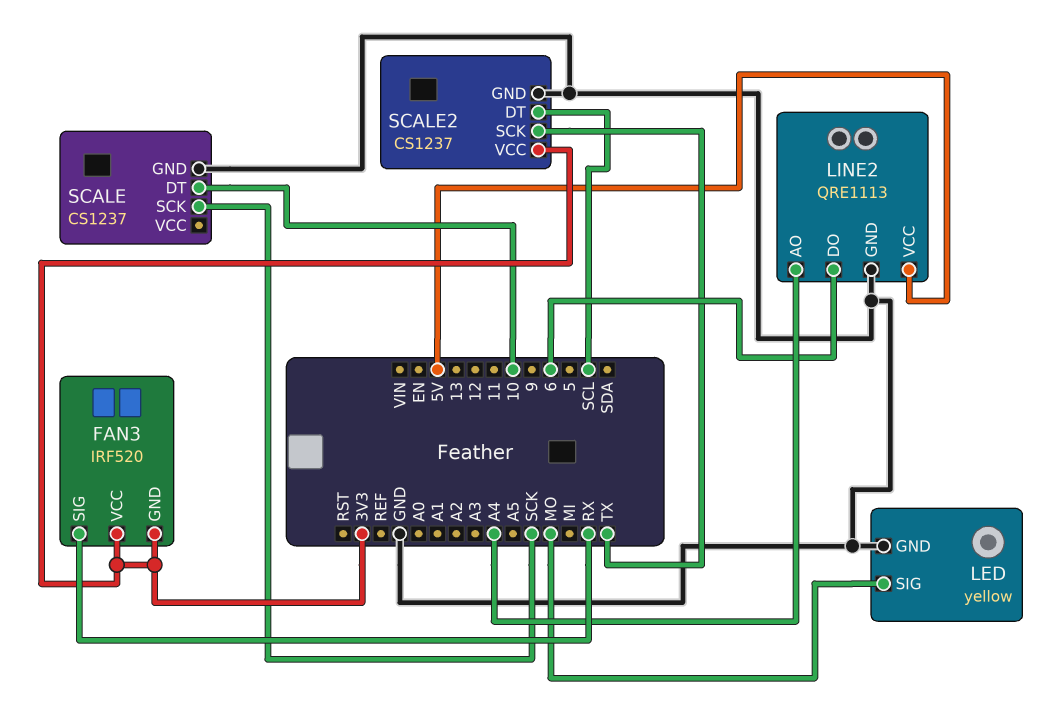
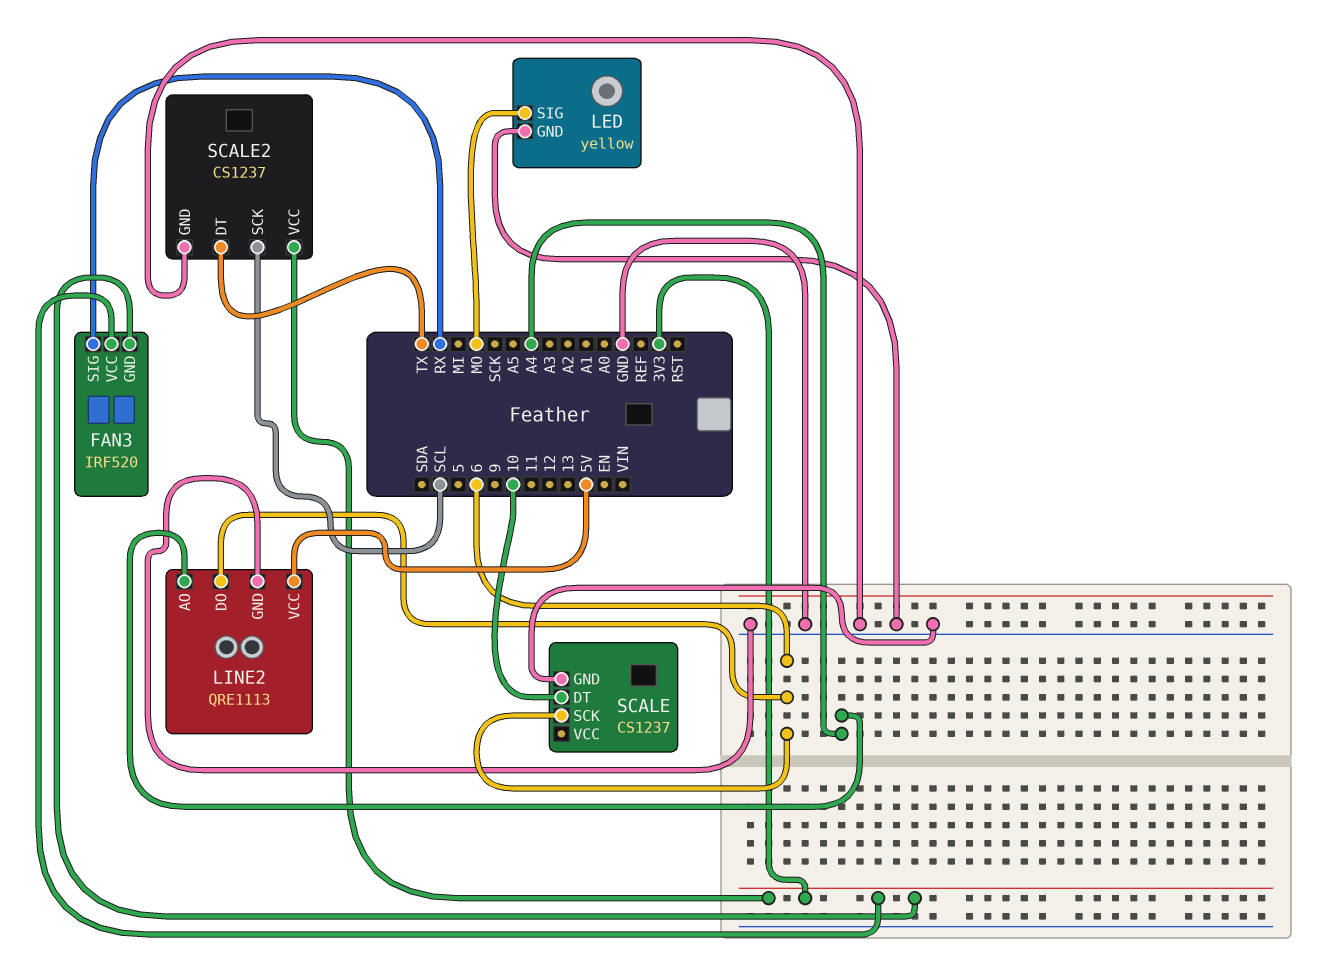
SCALE pin SCK: SCK -> 6
SCALE2 pin DT: SCL -> TX
SCALE2 pin SCK: TX -> SCL

